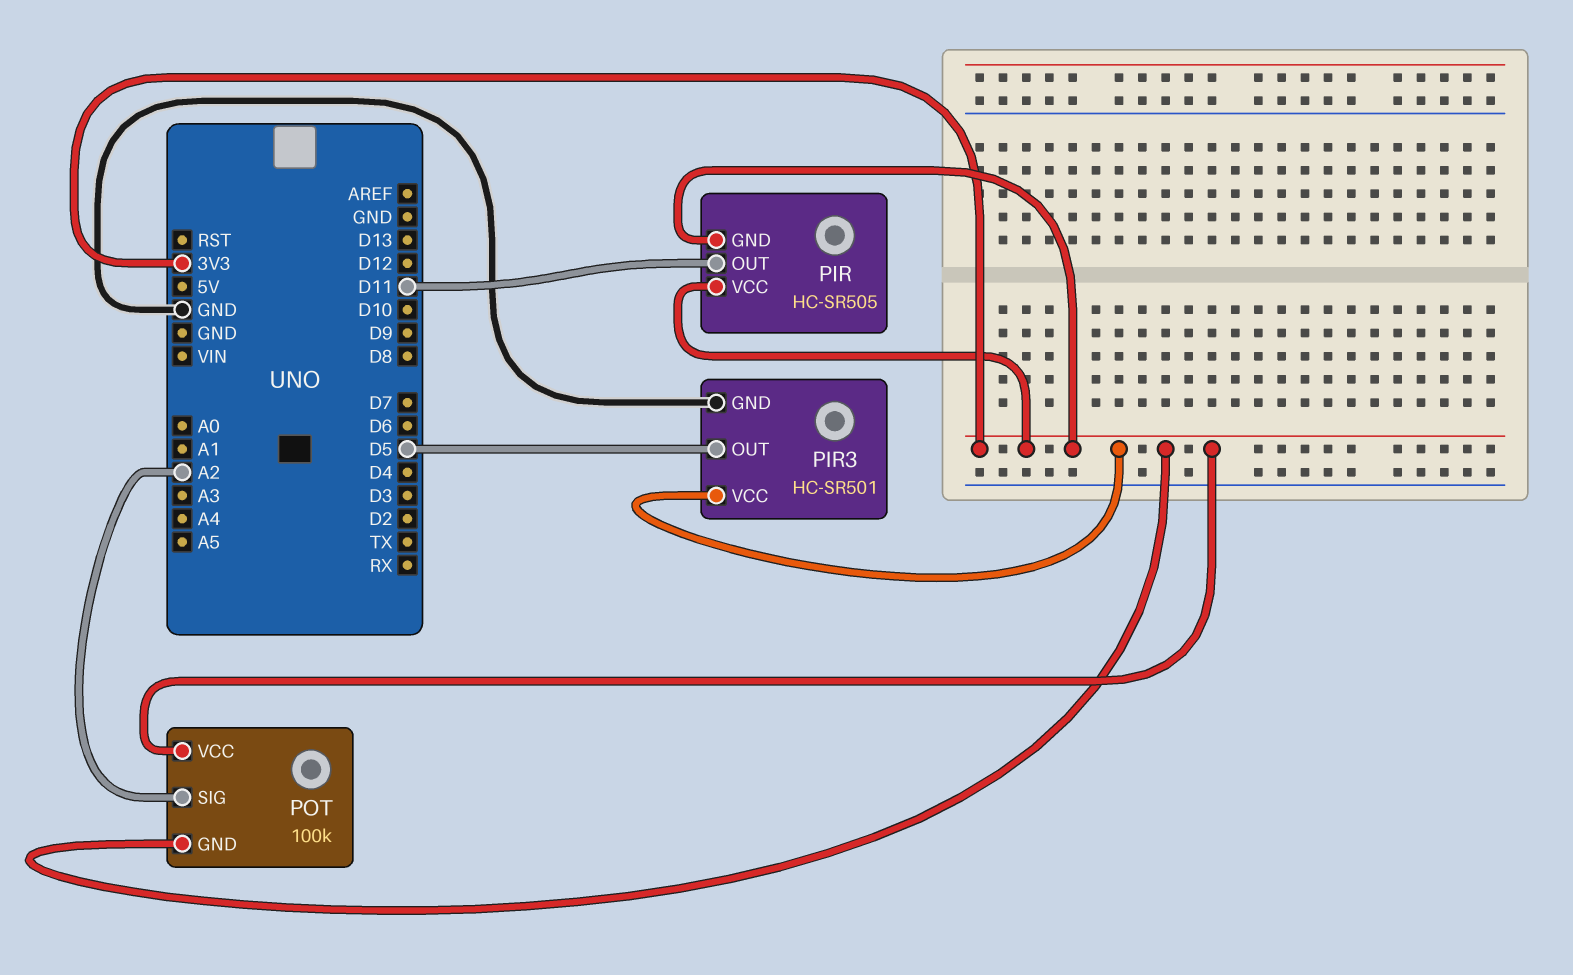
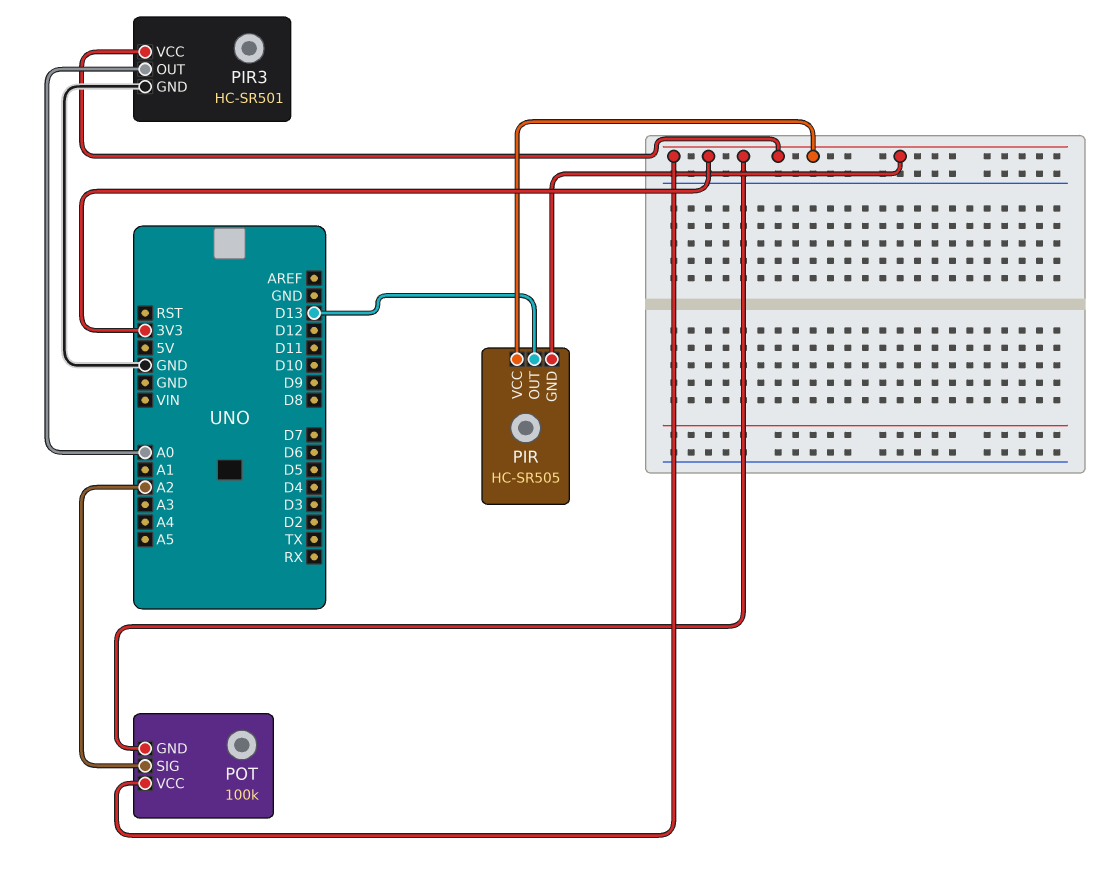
PIR pin OUT: D11 -> D13
PIR3 pin OUT: D5 -> A0

